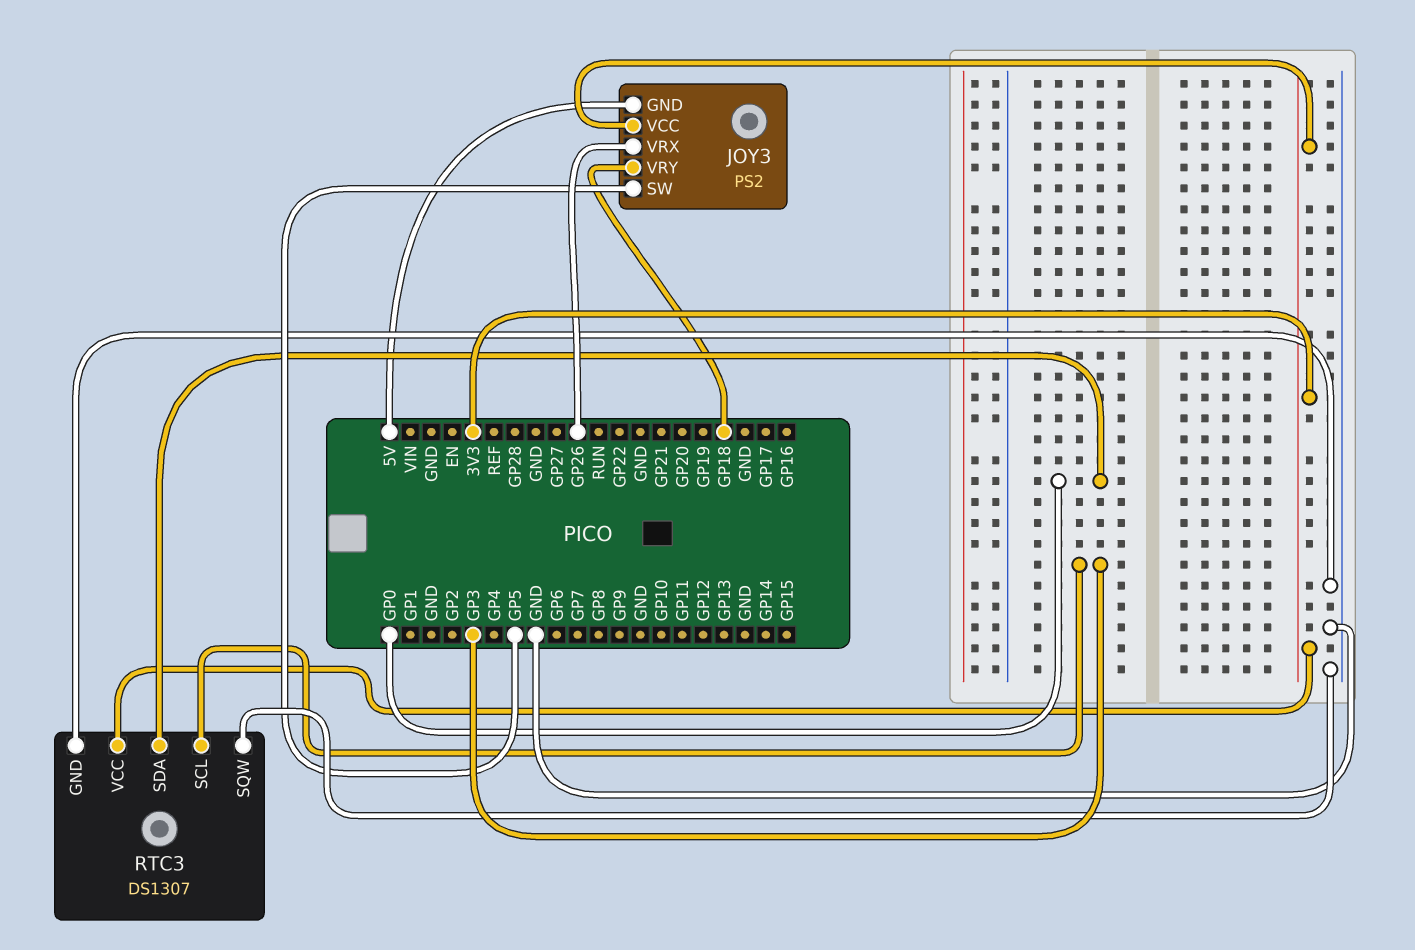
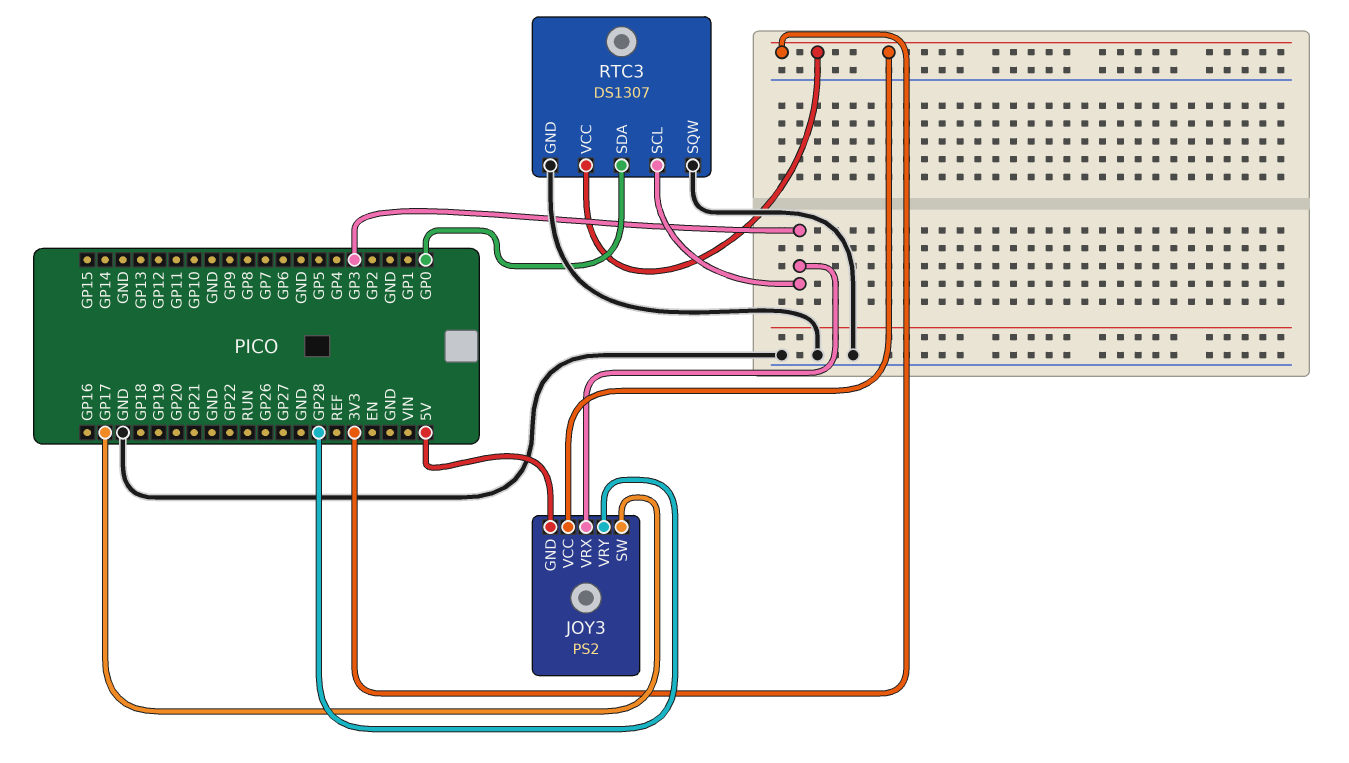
JOY3 pin SW: GP5 -> GP17
JOY3 pin VRX: GP26 -> GP3
JOY3 pin VRY: GP18 -> GP28

